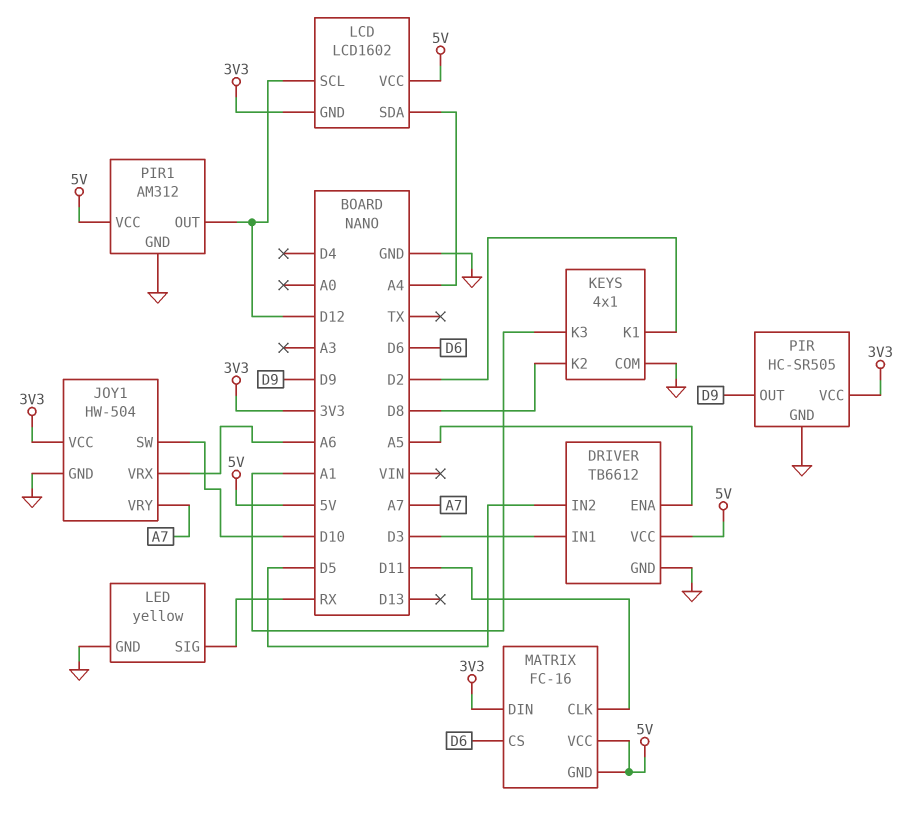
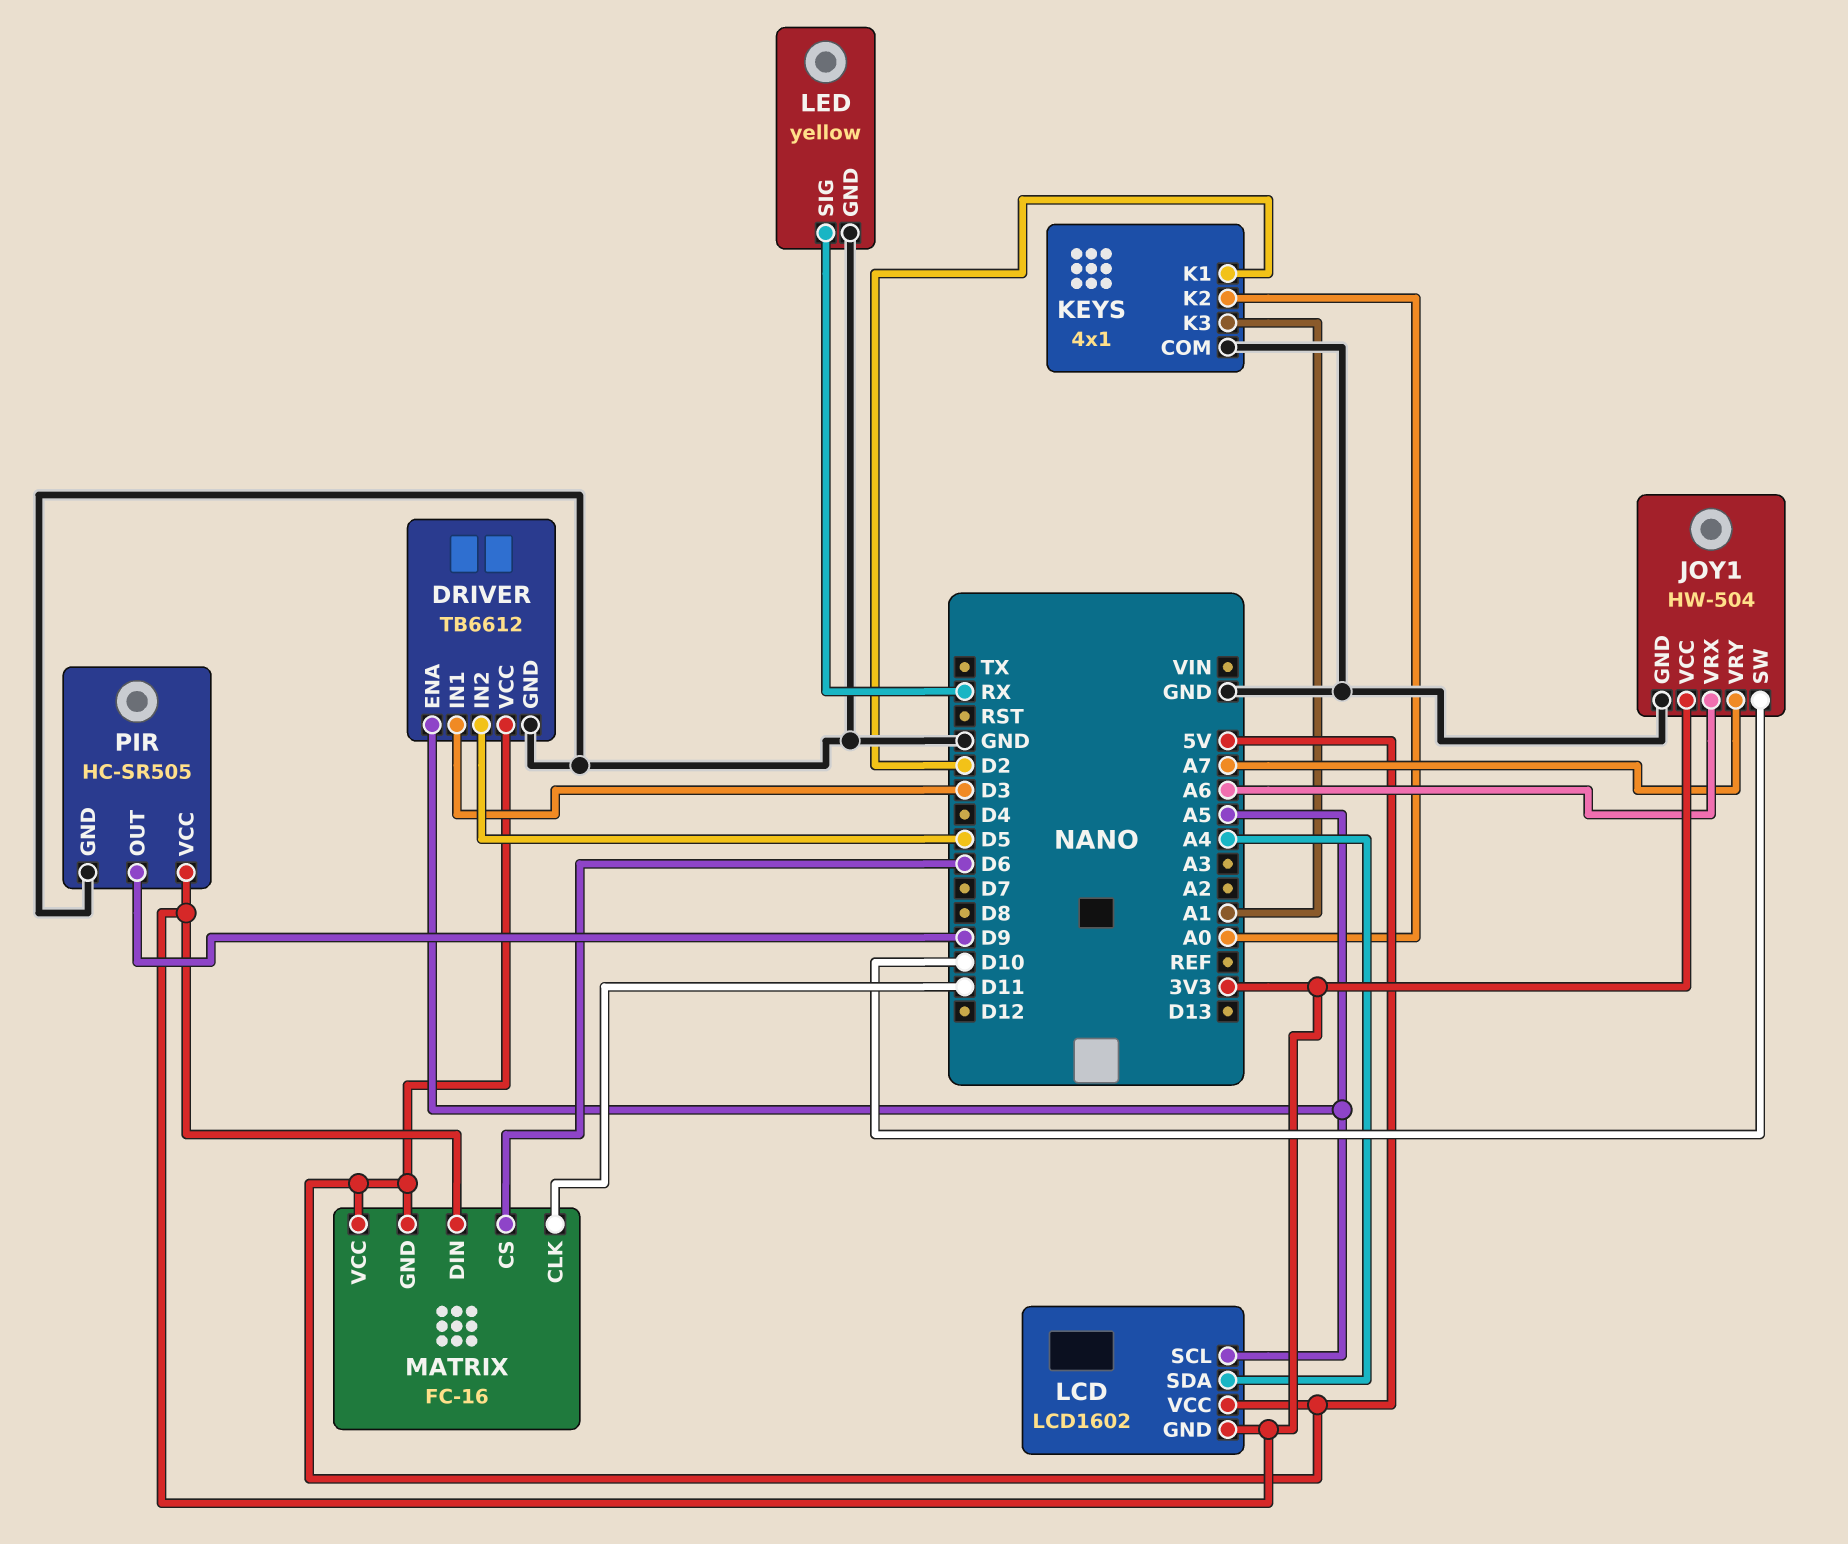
KEYS pin K2: D8 -> A0
LCD pin SCL: D12 -> A5
PIR1: AM312 -> none
PIR1 pin GND: GND -> none
PIR1 pin OUT: D12 -> none
PIR1 pin VCC: 5V -> none

